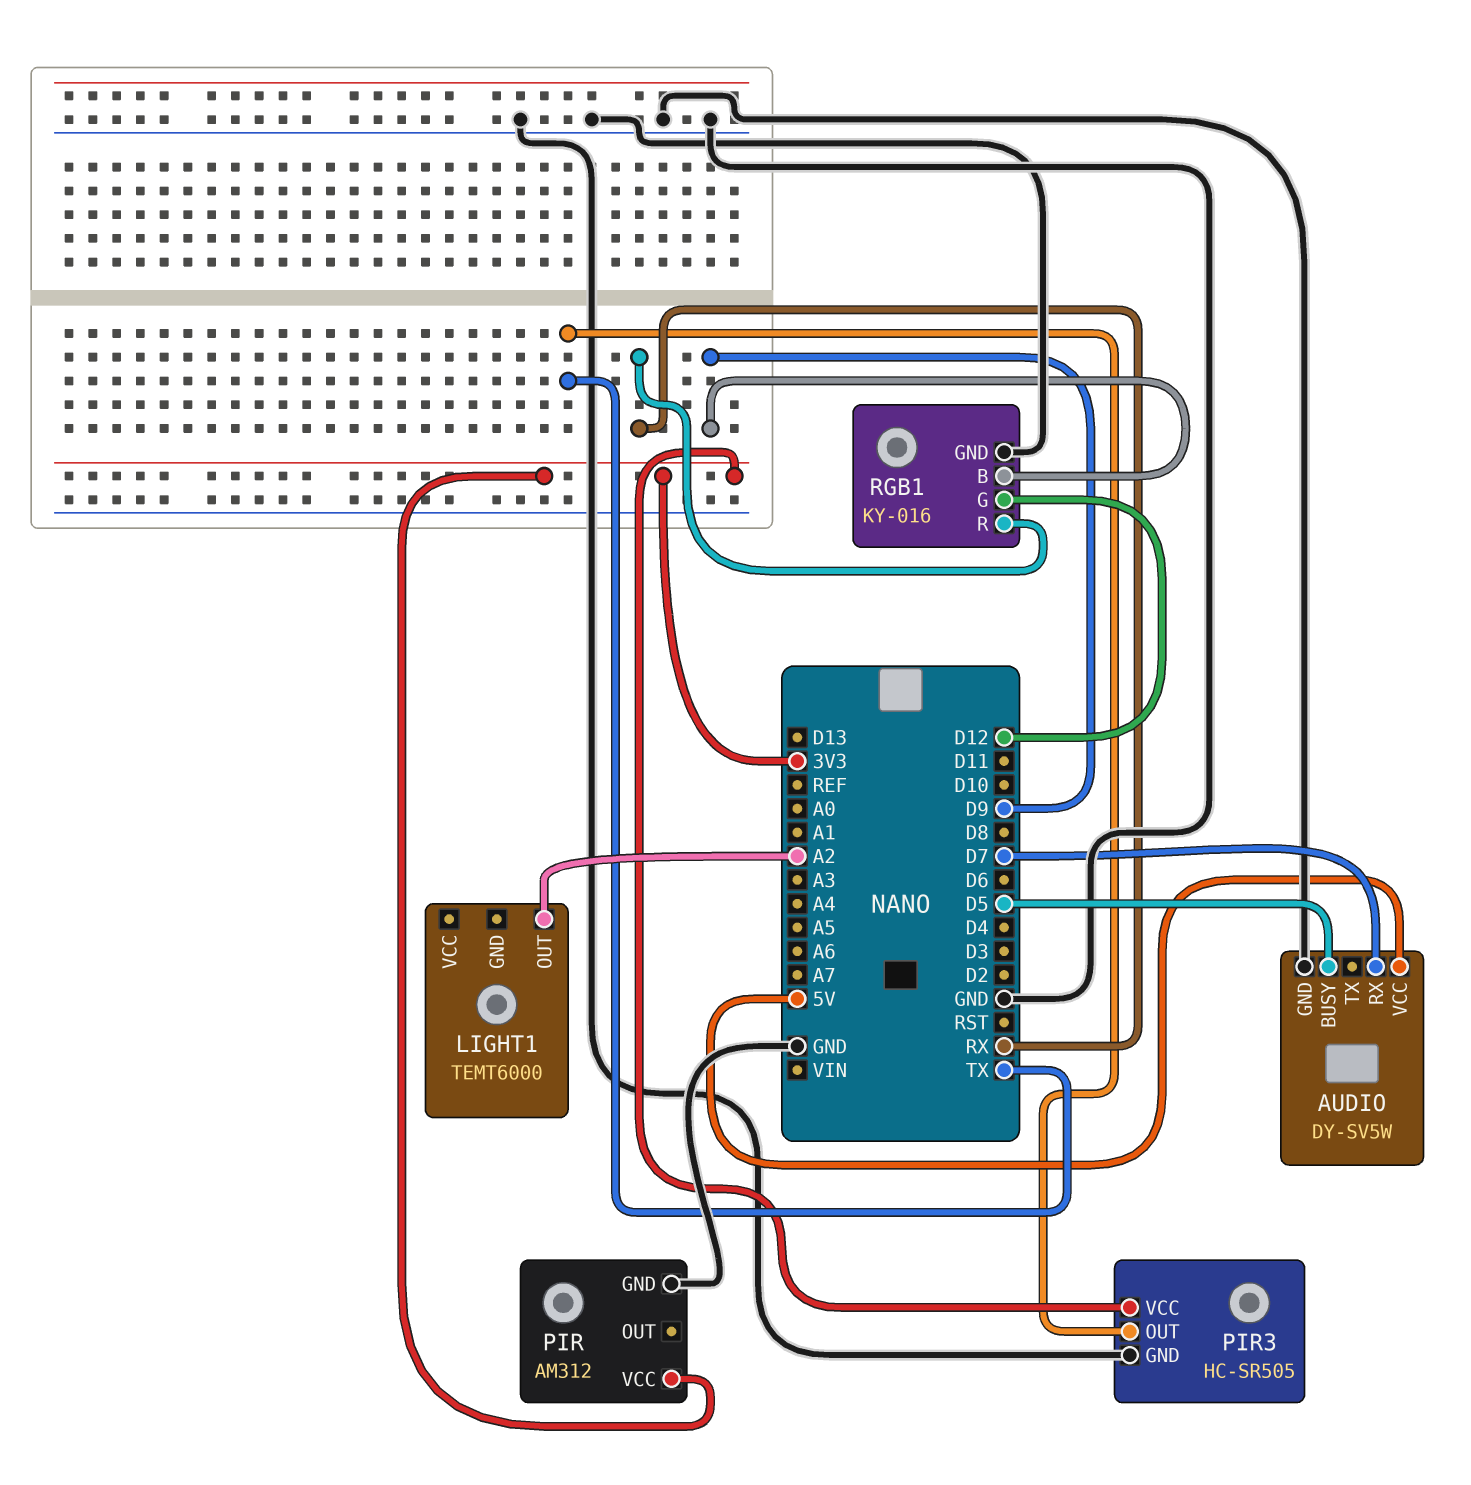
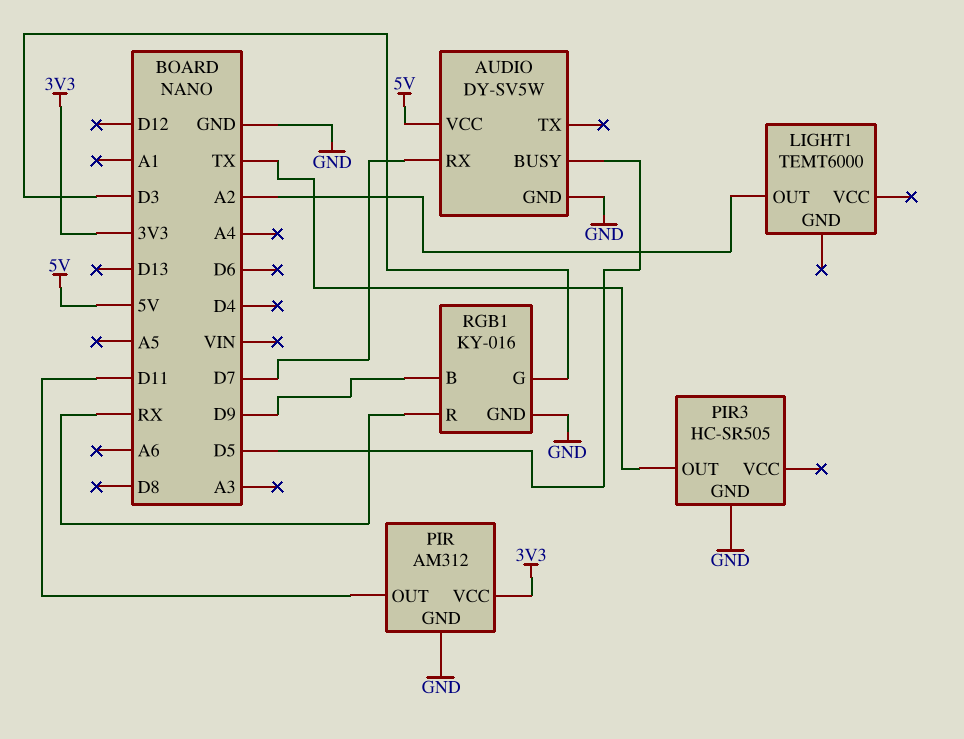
PIR pin OUT: none -> D11
PIR3 pin VCC: 3V3 -> none
RGB1 pin G: D12 -> D3

